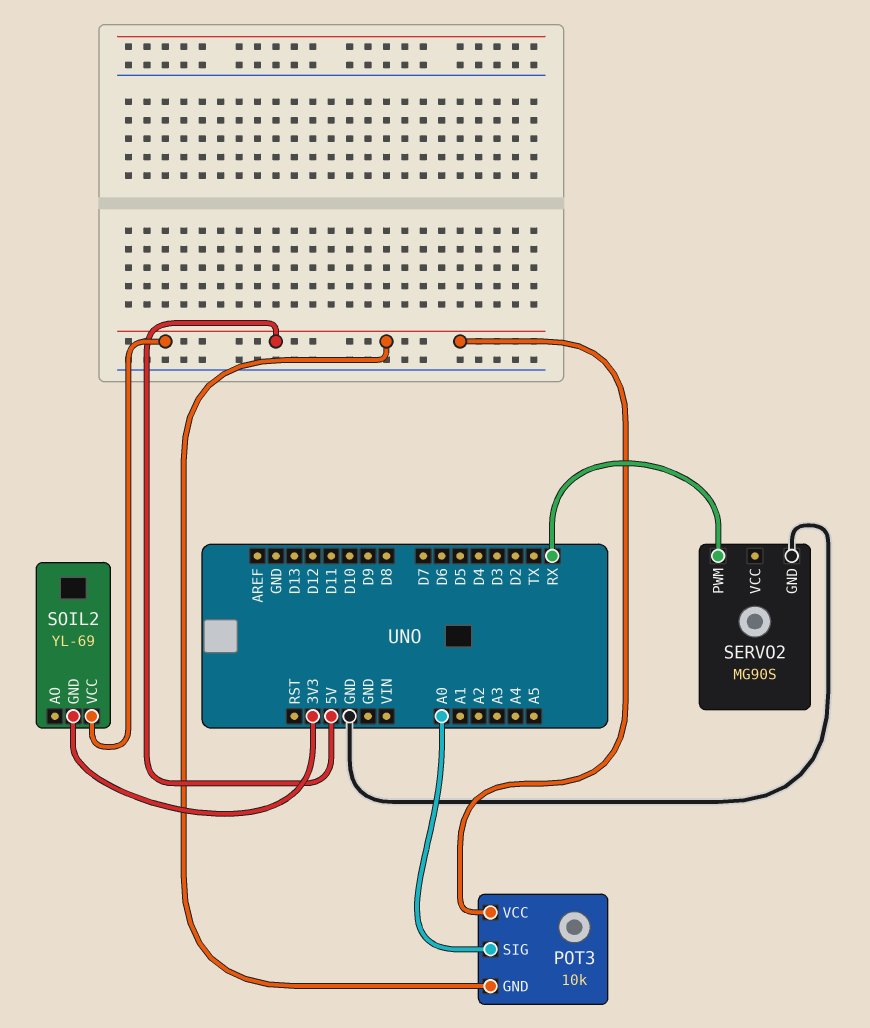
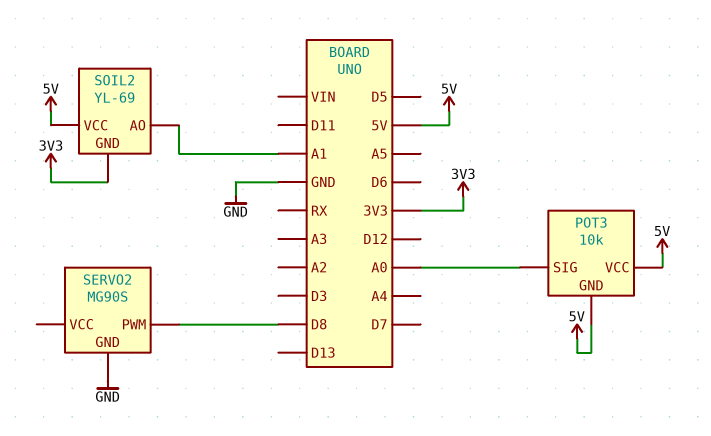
SERVO2 pin PWM: RX -> D8
SOIL2 pin AO: none -> A1

